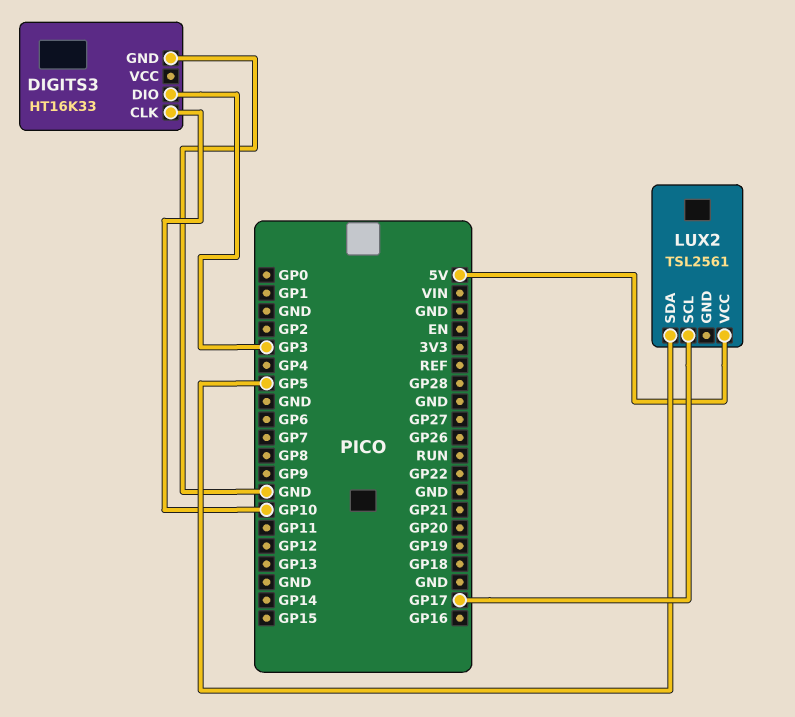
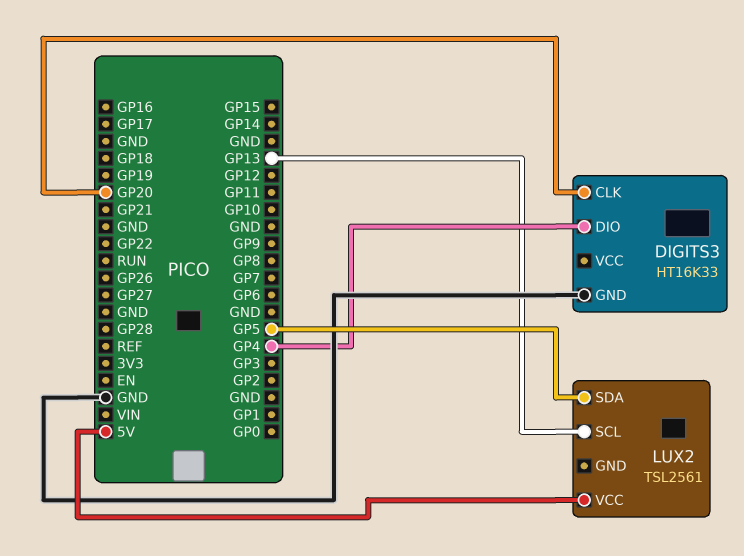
DIGITS3 pin CLK: GP10 -> GP20
DIGITS3 pin DIO: GP3 -> GP4
LUX2 pin SCL: GP17 -> GP13

